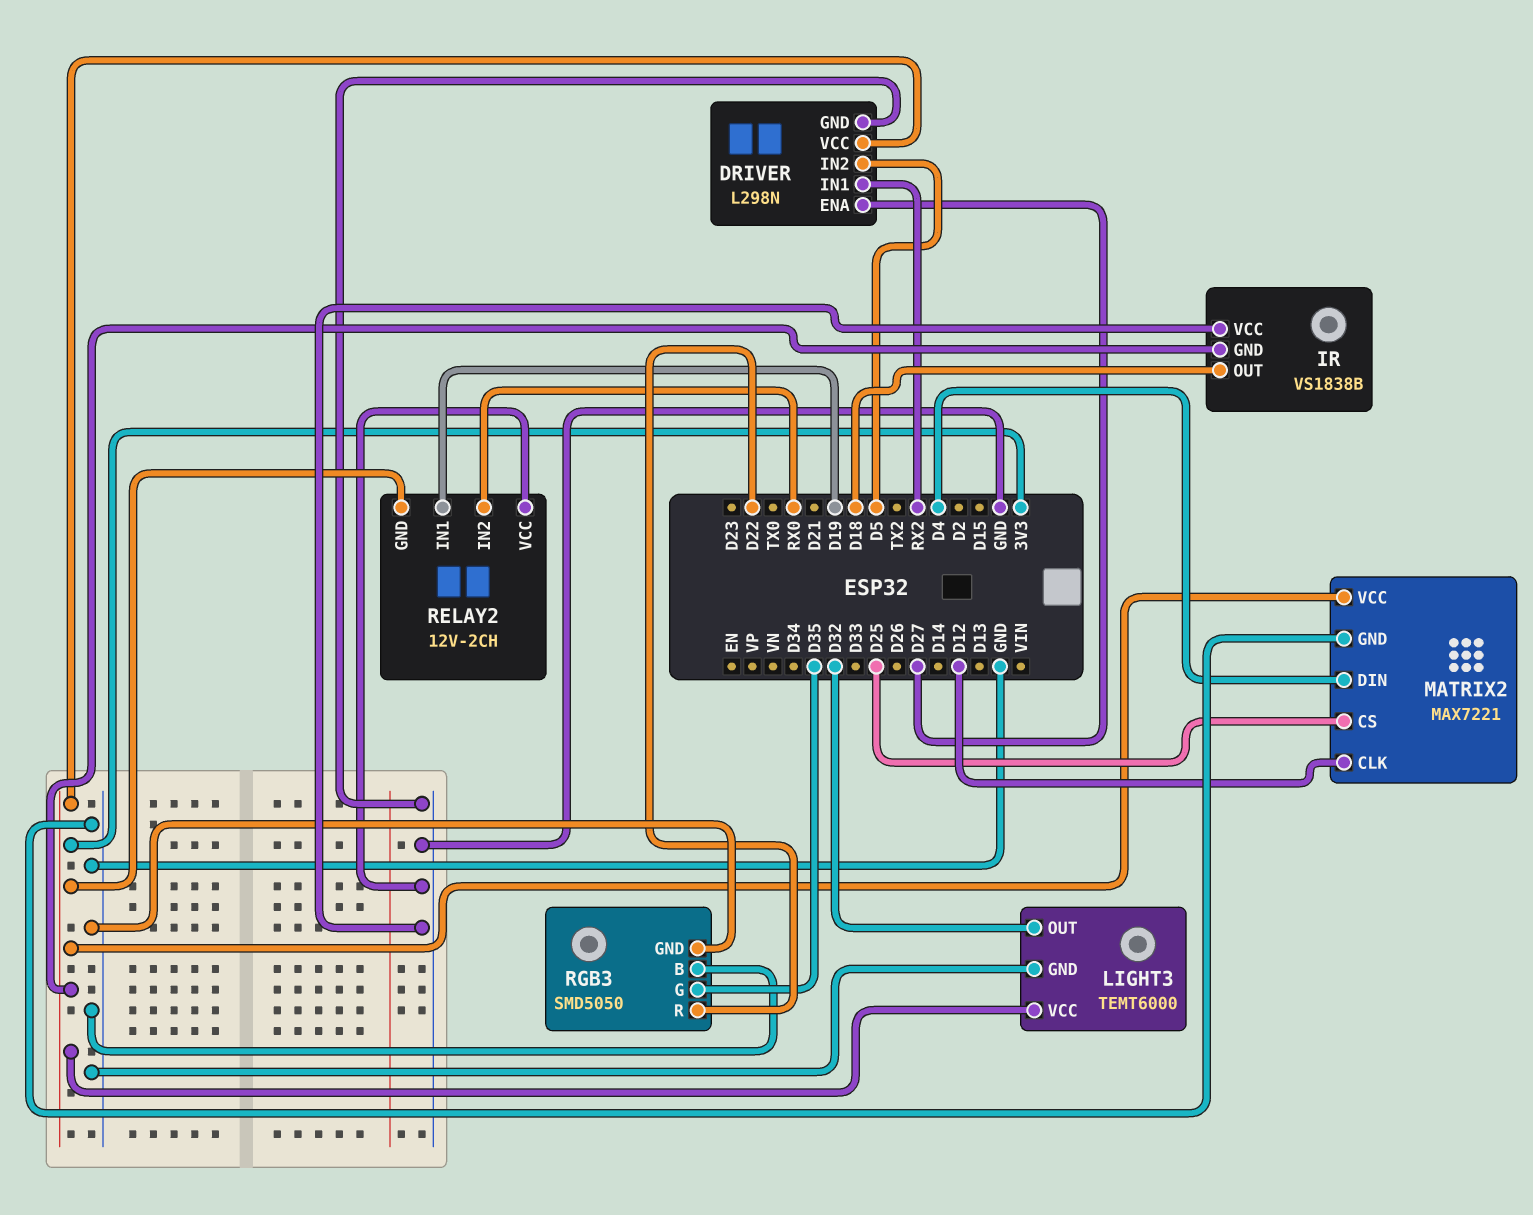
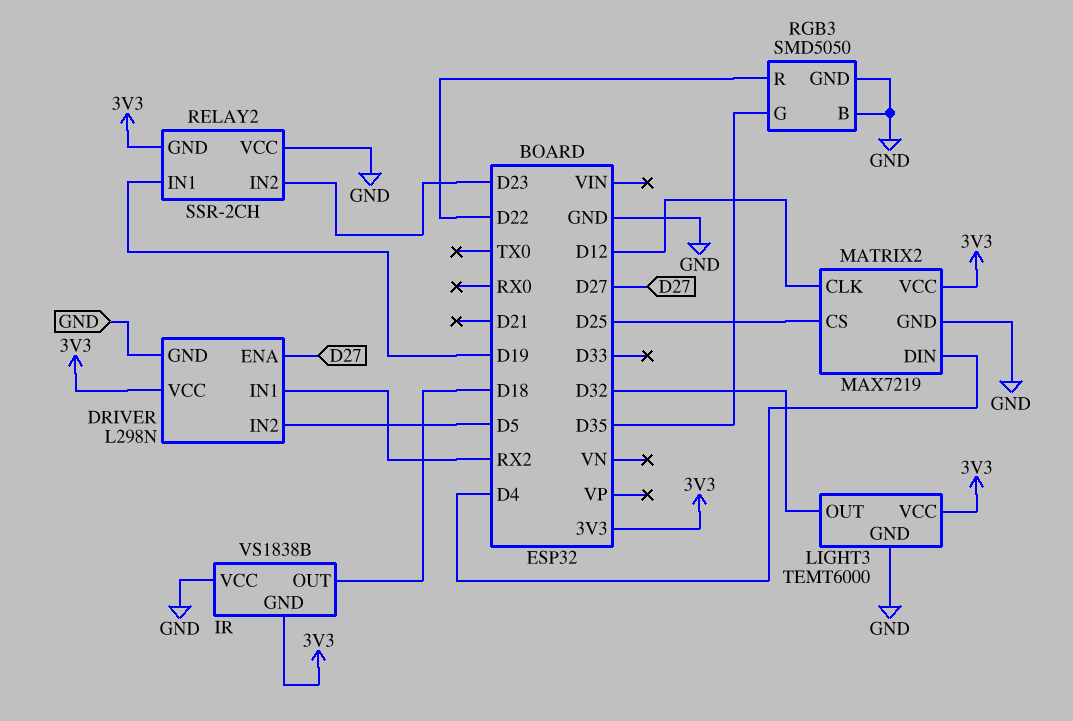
MATRIX2: MAX7221 -> MAX7219
RELAY2: 12V-2CH -> SSR-2CH
RELAY2 pin IN2: RX0 -> D23

